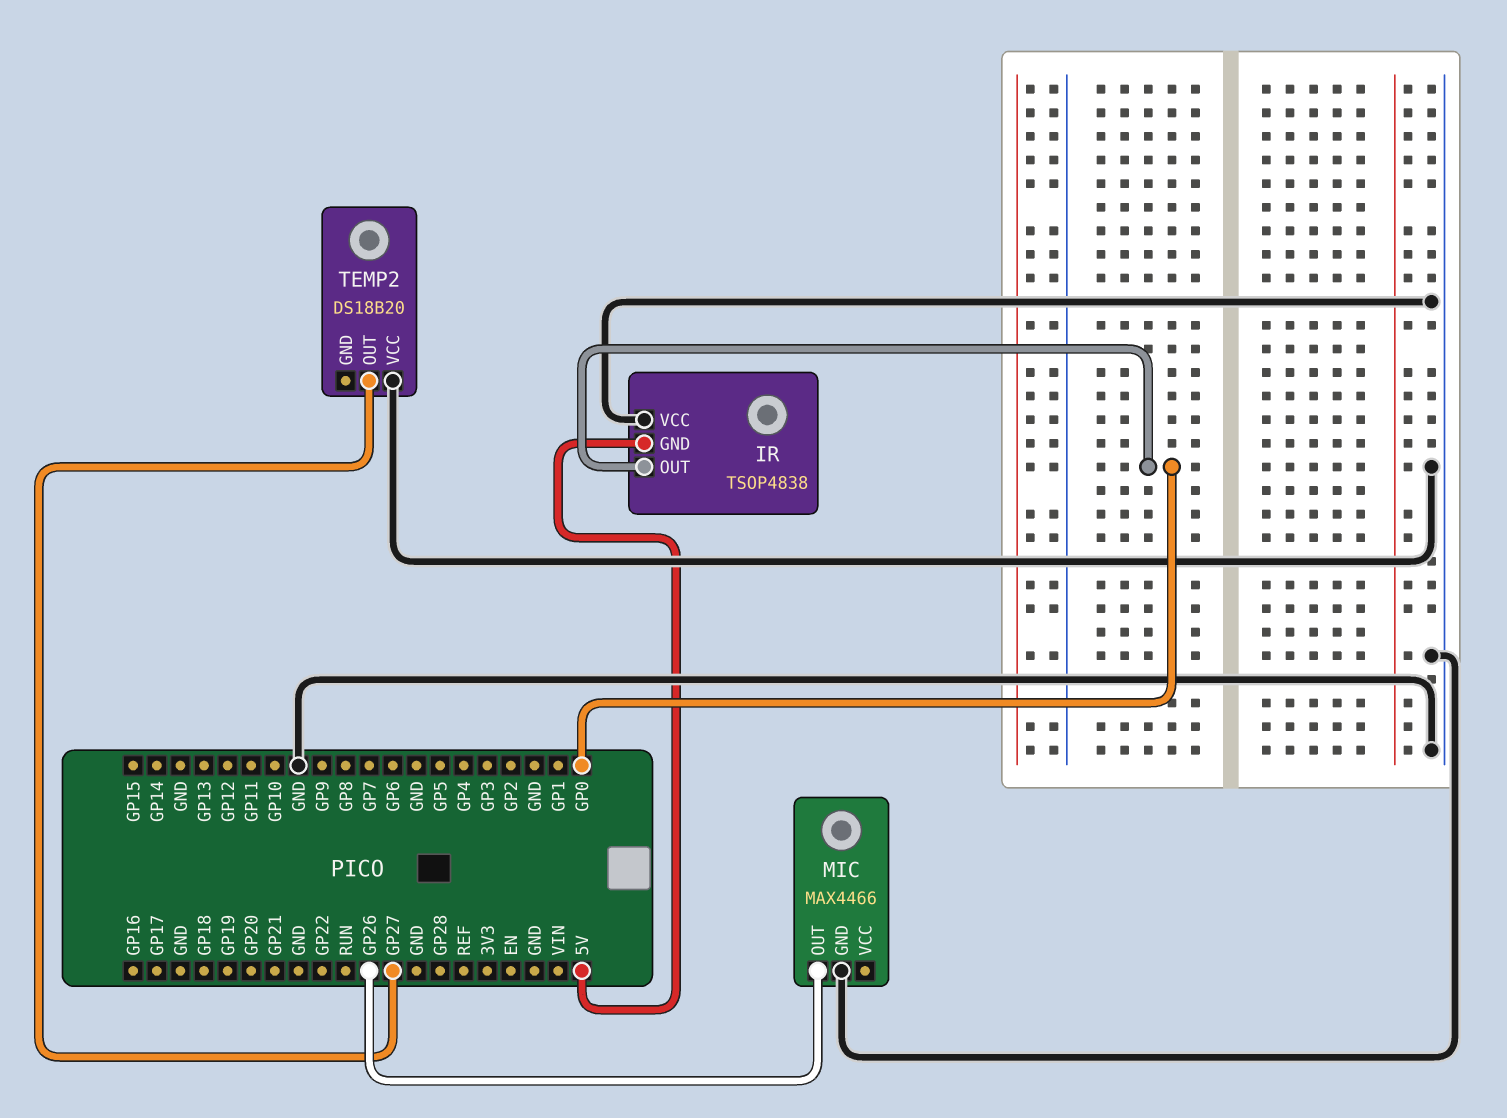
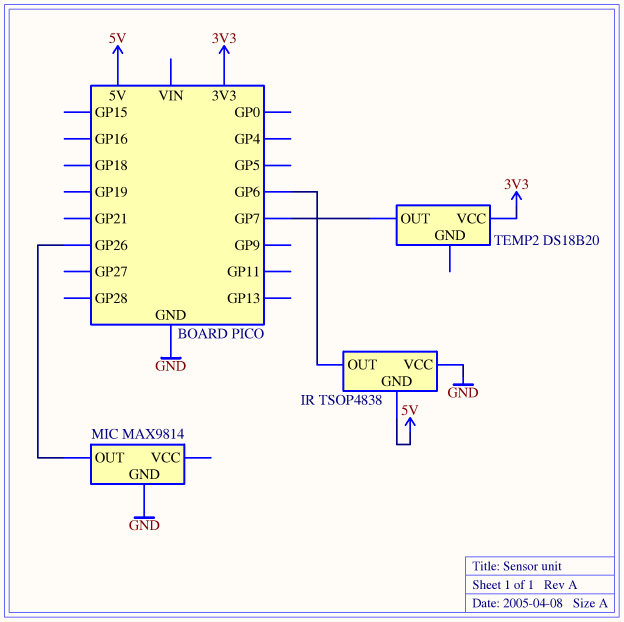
IR pin OUT: GP0 -> GP6
MIC: MAX4466 -> MAX9814
TEMP2 pin OUT: GP27 -> GP7
TEMP2 pin VCC: GND -> 3V3

